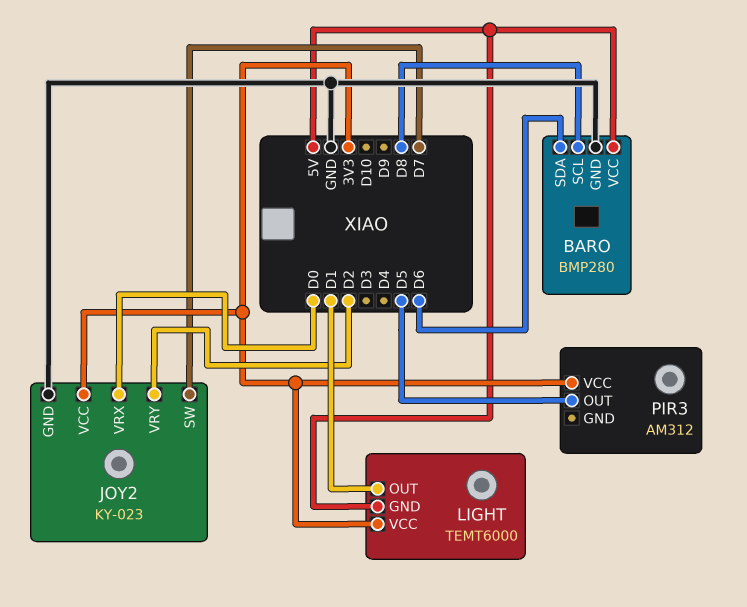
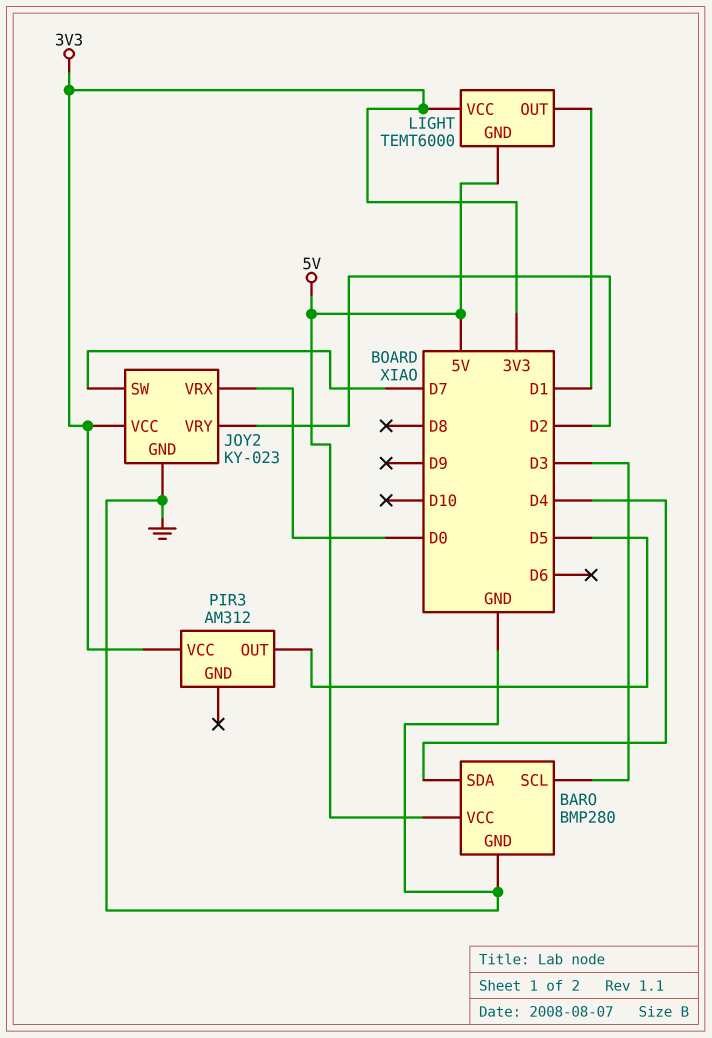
BARO pin SCL: D8 -> D3
BARO pin SDA: D6 -> D4

